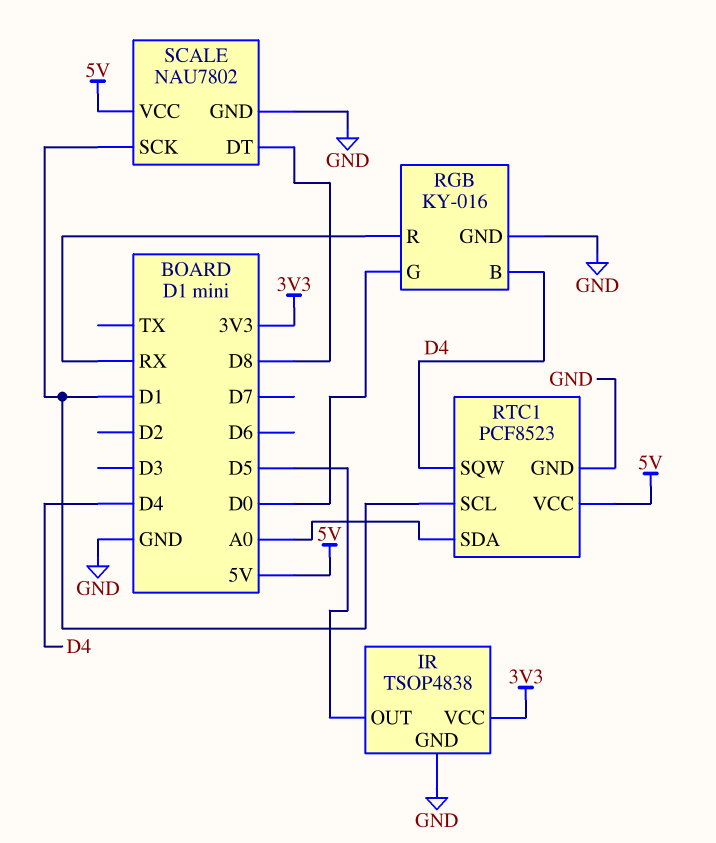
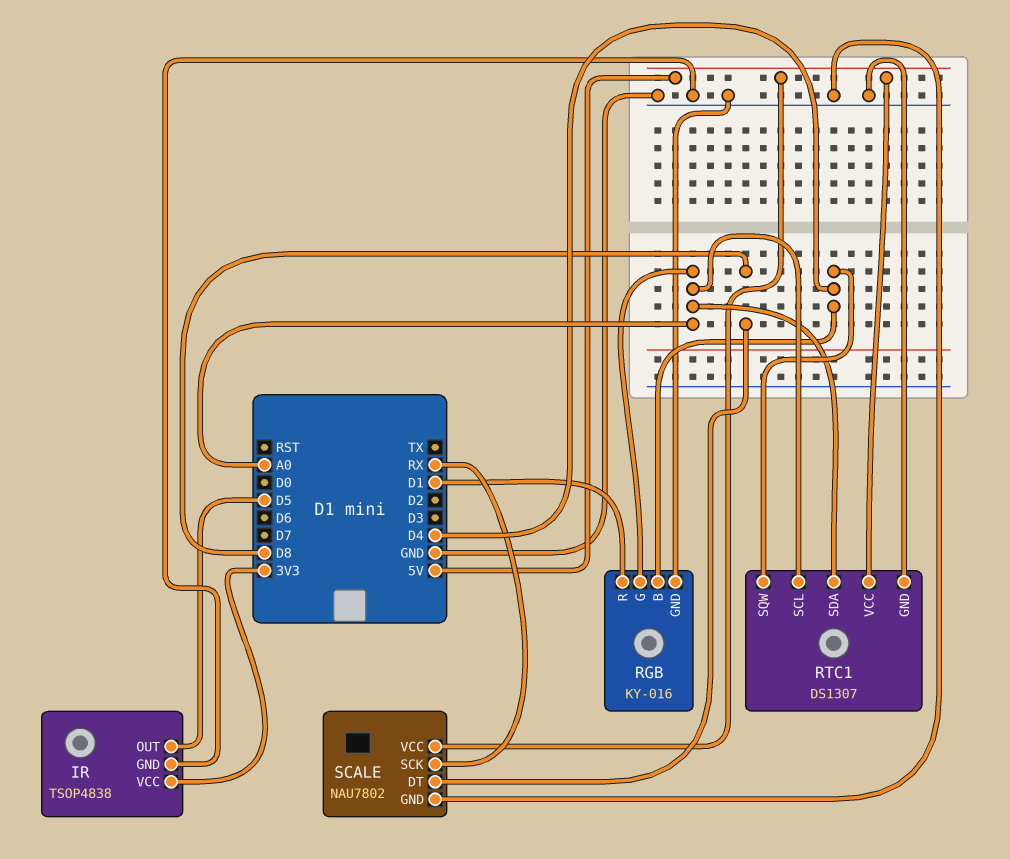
RGB pin G: D0 -> A0
RGB pin R: RX -> D1
RTC1: PCF8523 -> DS1307
RTC1 pin SCL: D1 -> A0
SCALE pin SCK: D1 -> RX

